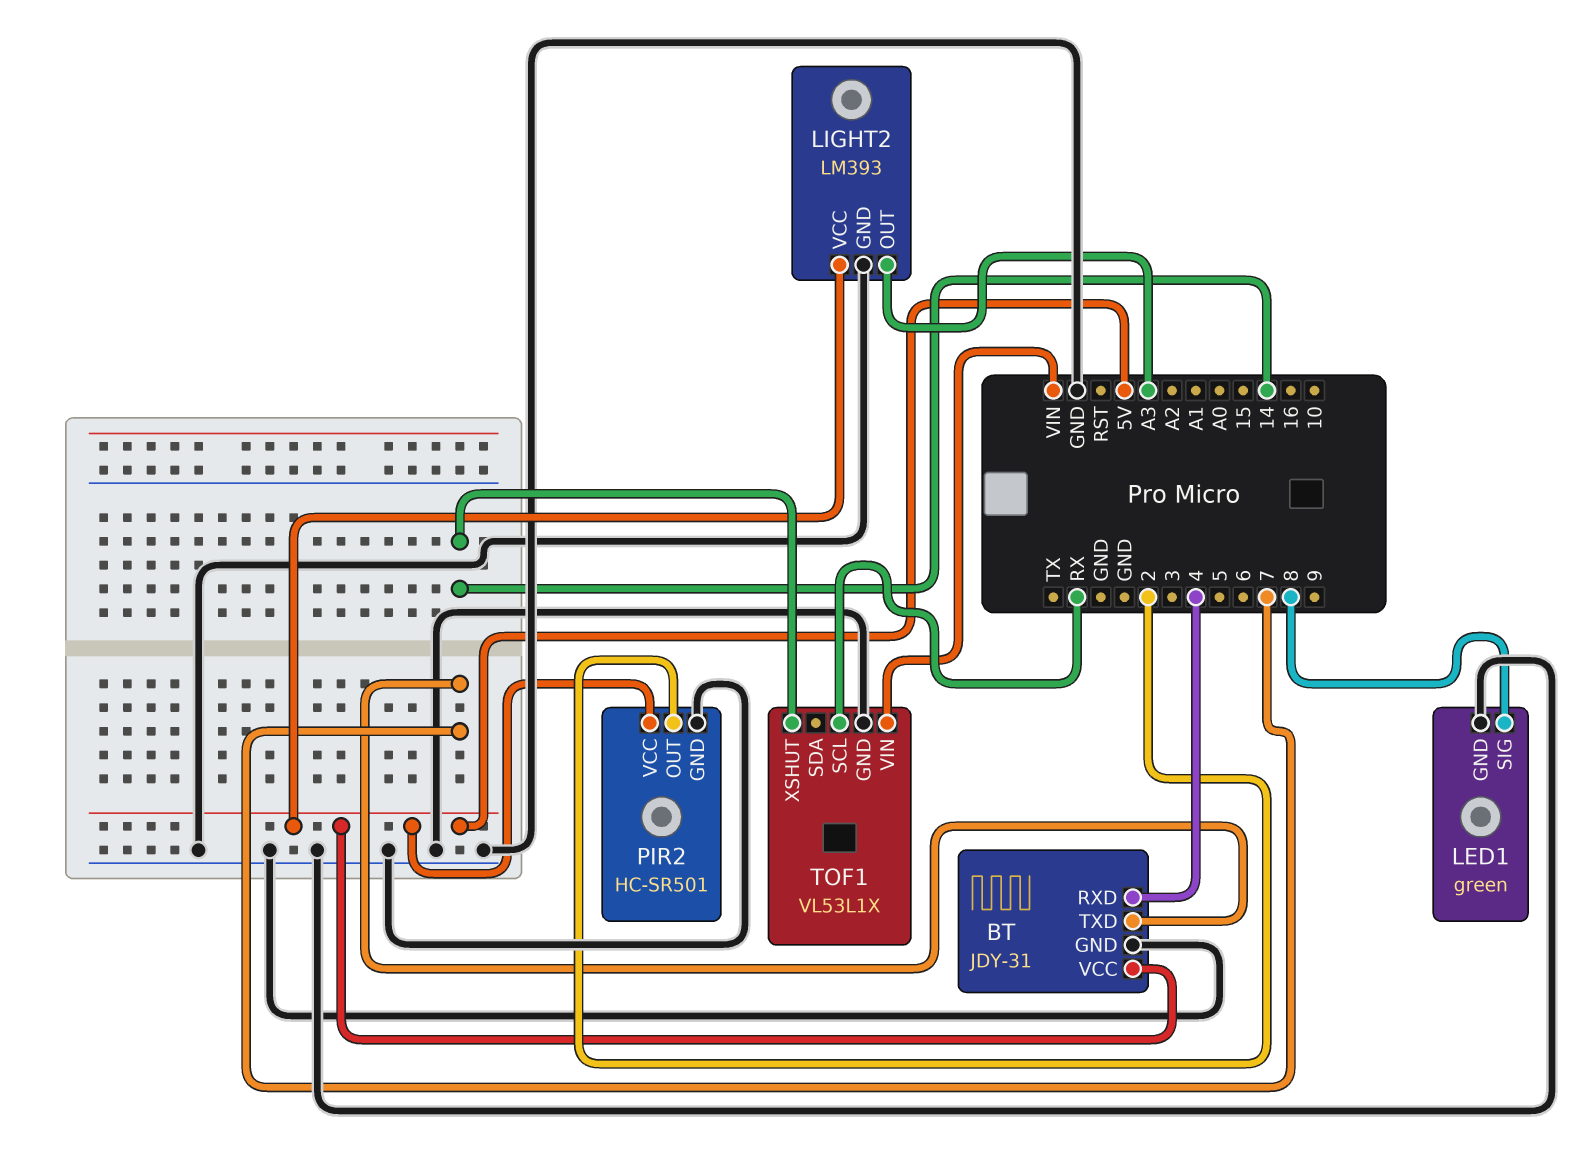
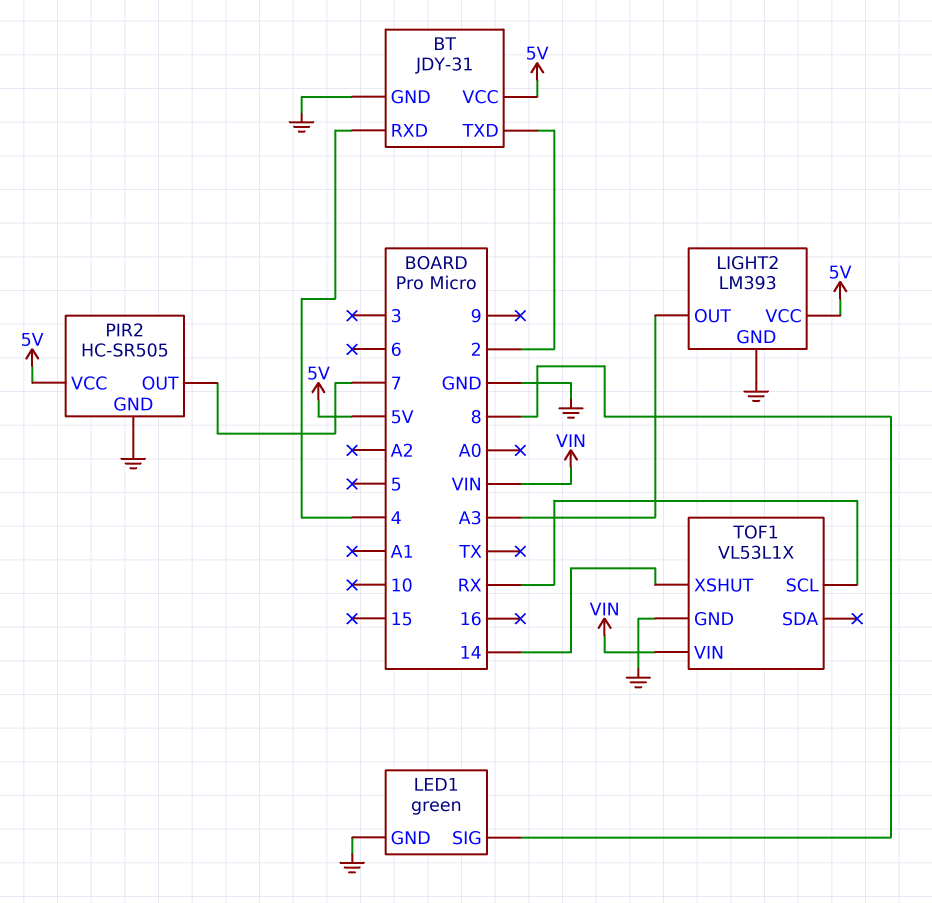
BT pin TXD: 7 -> 2
PIR2: HC-SR501 -> HC-SR505
PIR2 pin OUT: 2 -> 7

